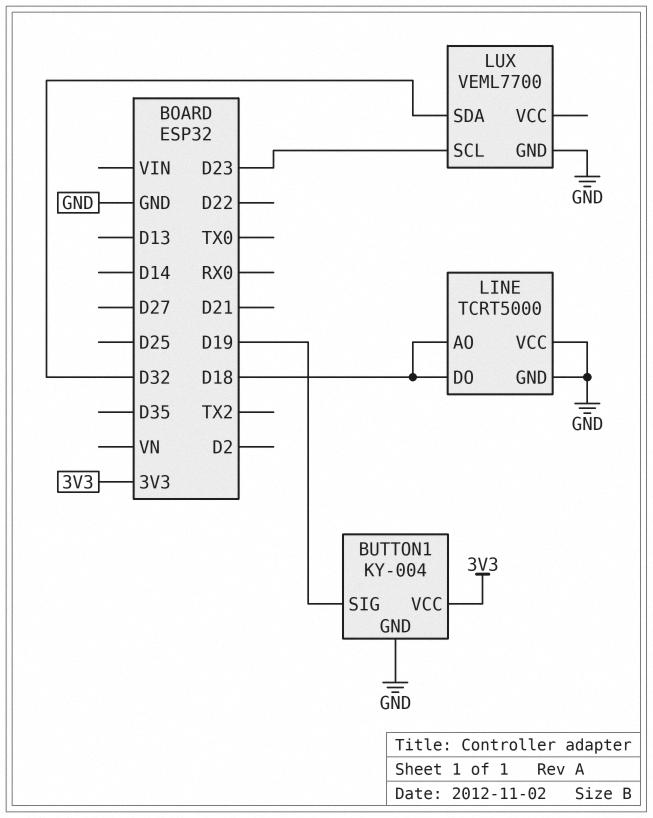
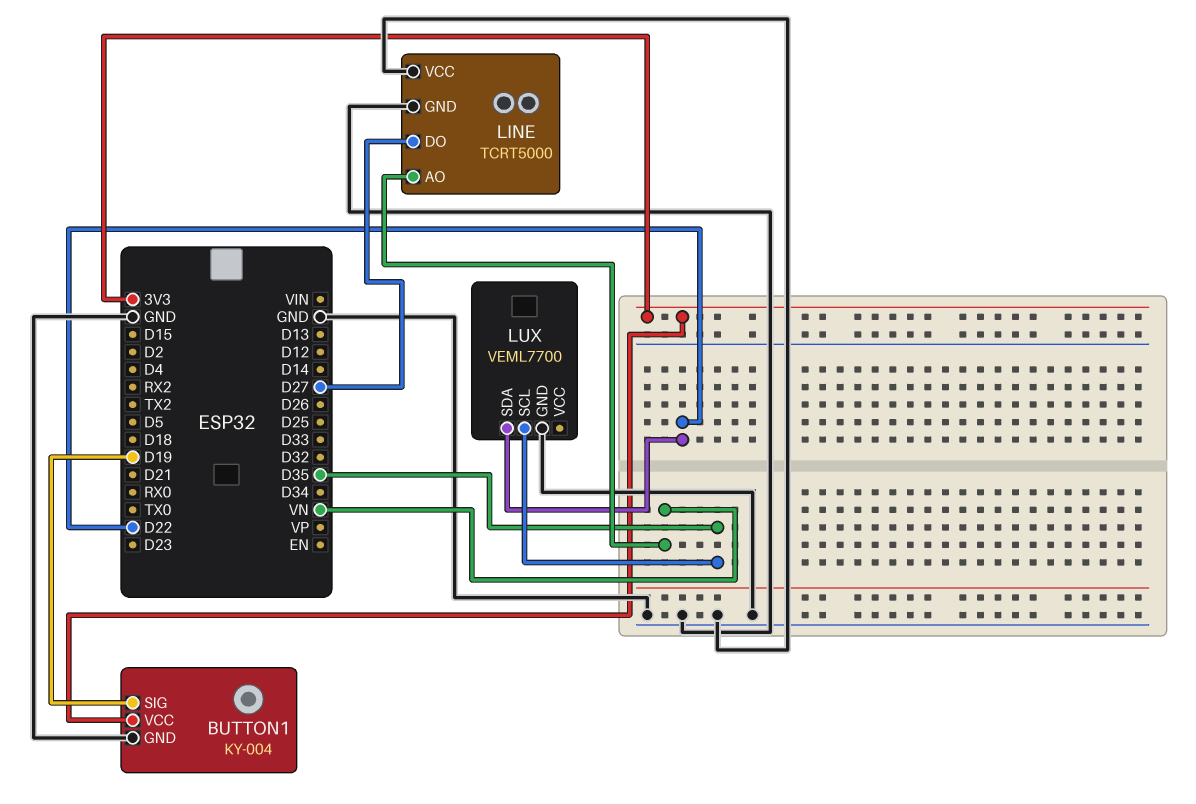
LINE pin AO: D18 -> VN
LINE pin DO: D18 -> D27
LUX pin SCL: D23 -> D35
LUX pin SDA: D32 -> D22

